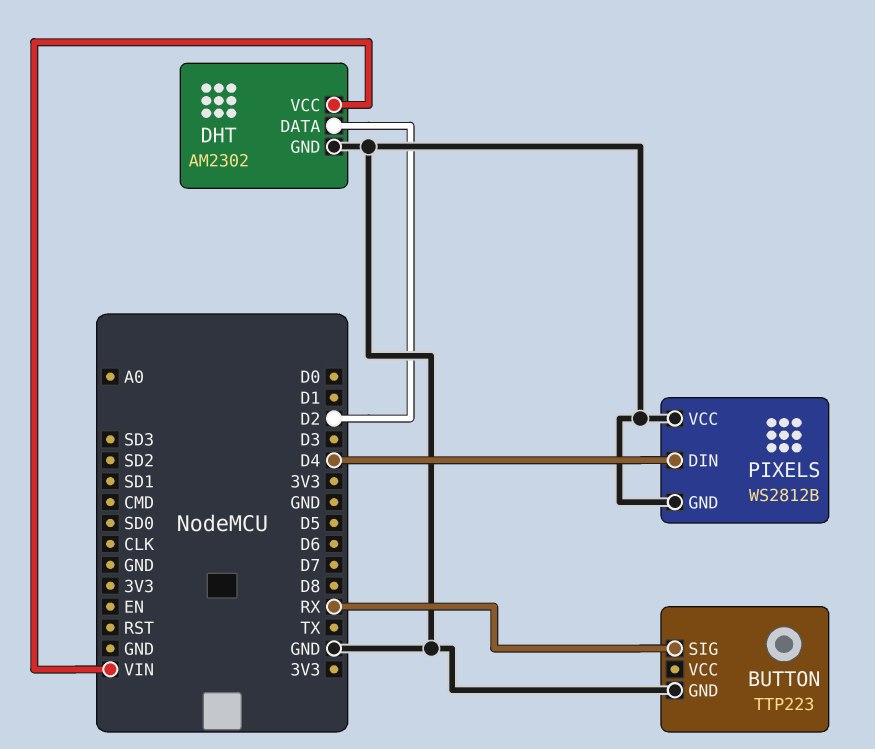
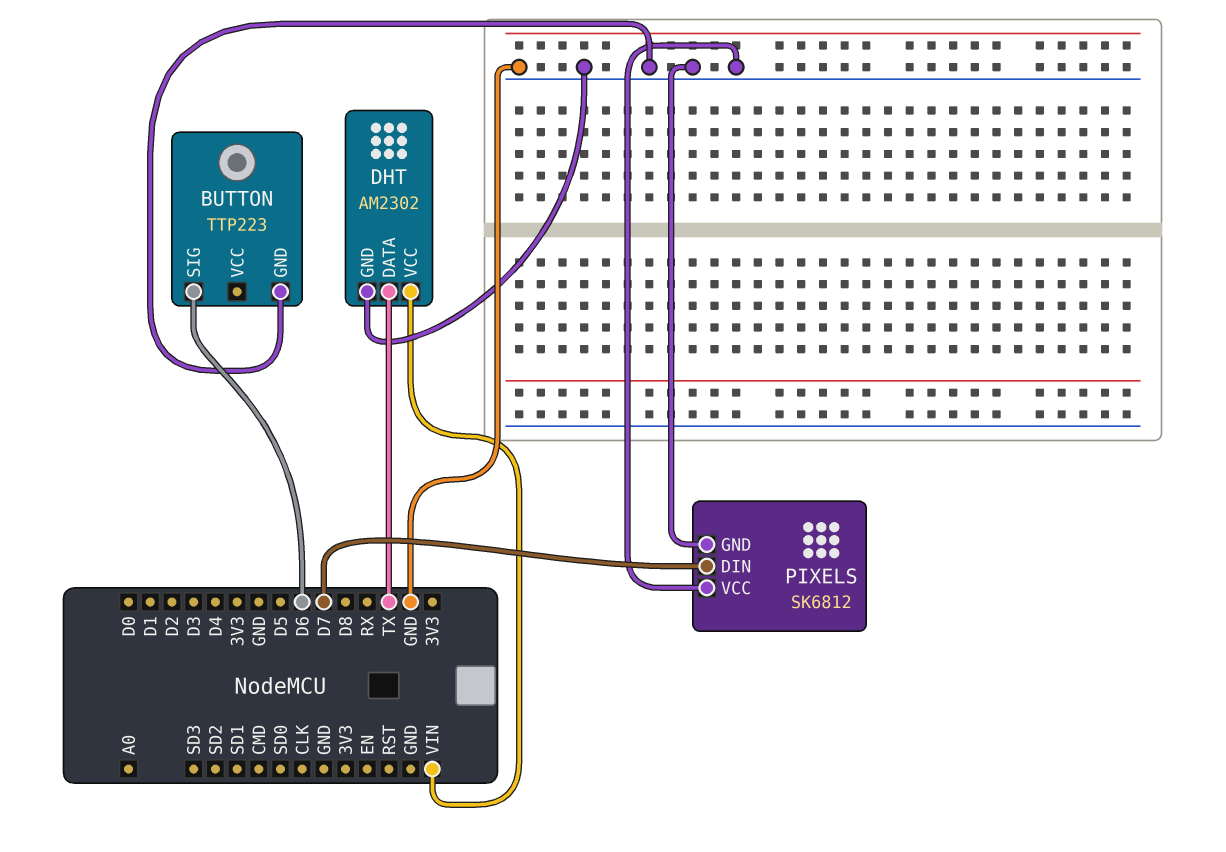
BUTTON pin SIG: RX -> D6
DHT pin DATA: D2 -> TX
PIXELS: WS2812B -> SK6812
PIXELS pin DIN: D4 -> D7

